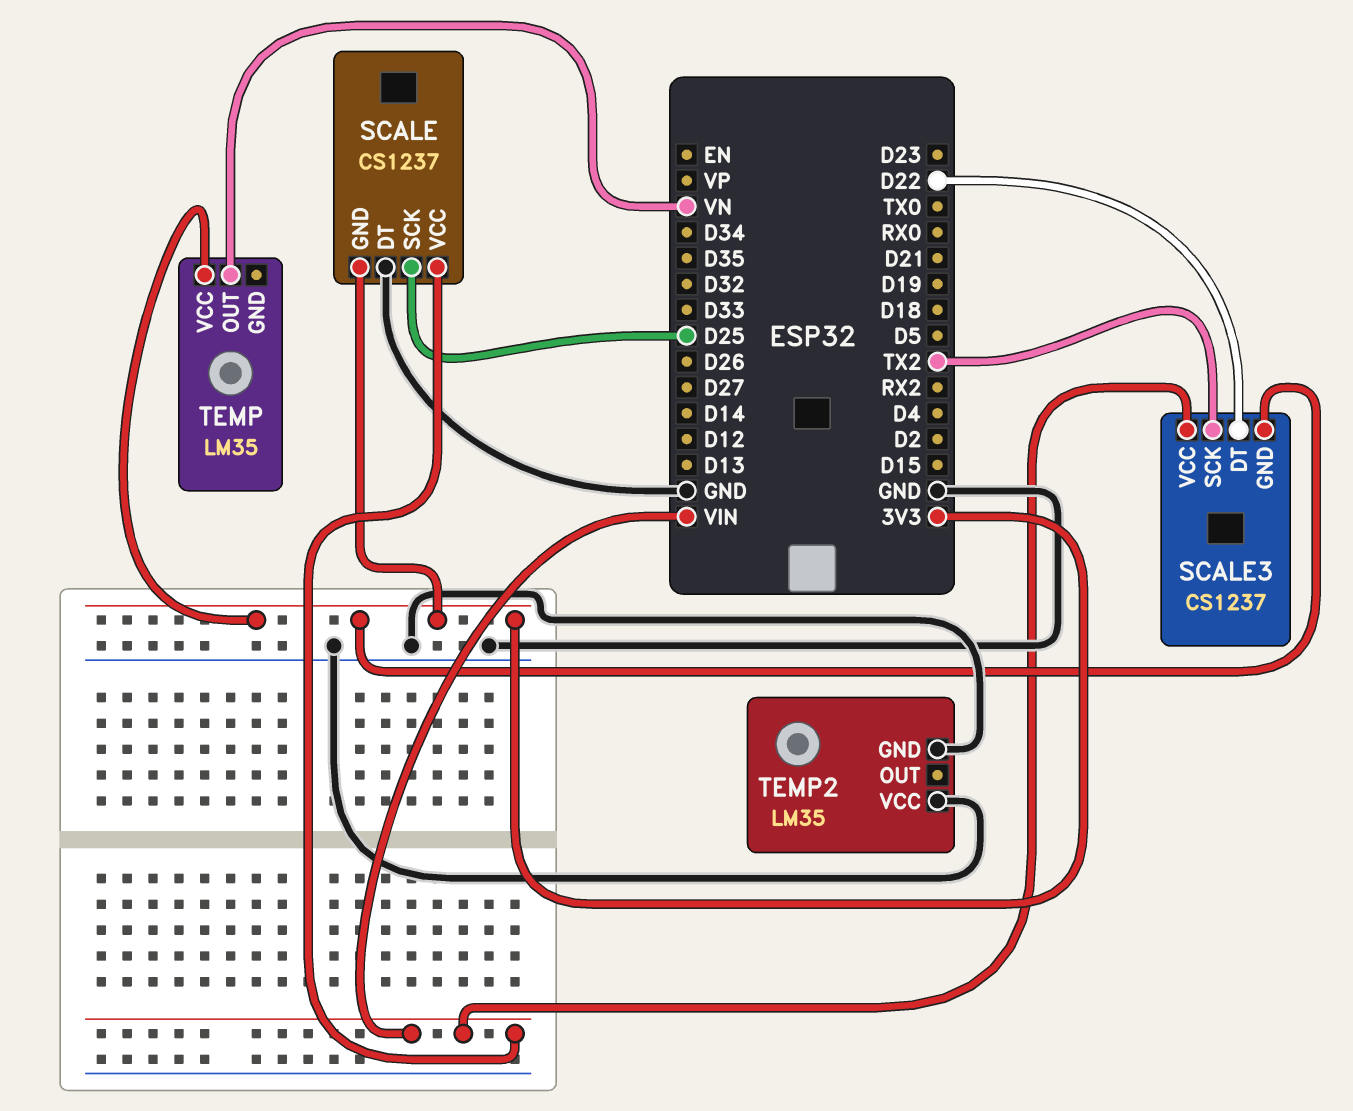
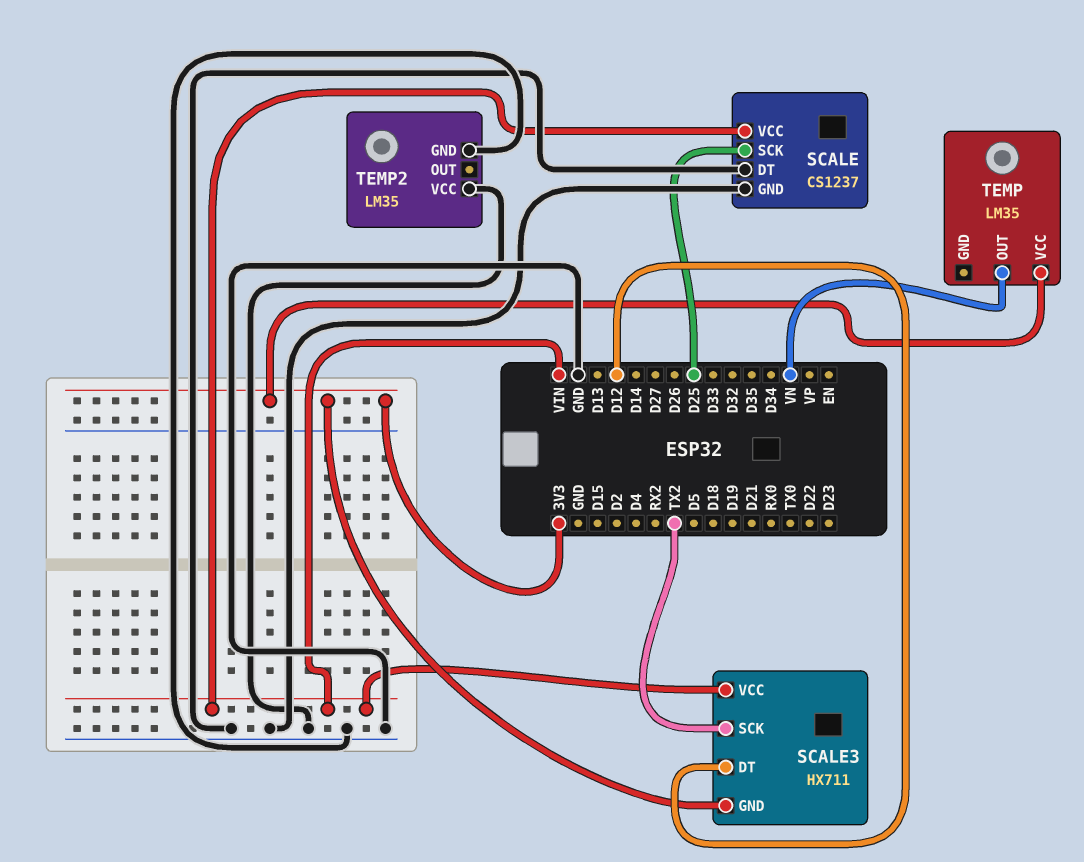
SCALE pin GND: 3V3 -> GND
SCALE3: CS1237 -> HX711
SCALE3 pin DT: D22 -> D12

